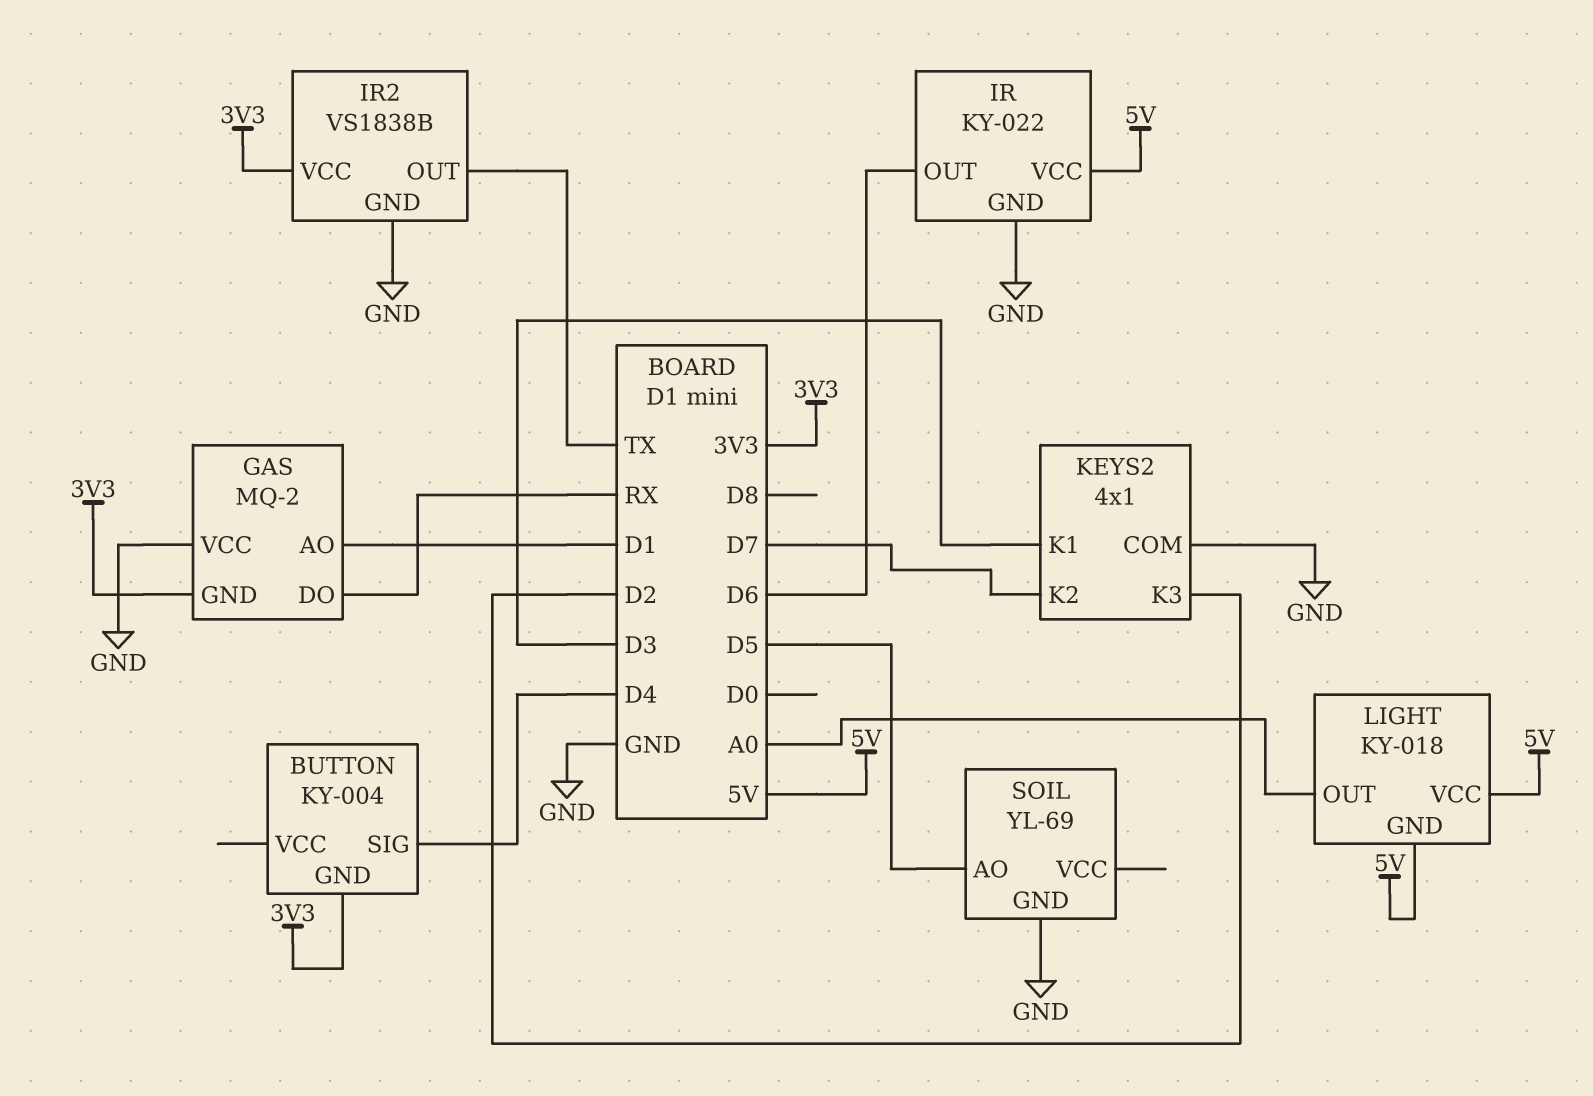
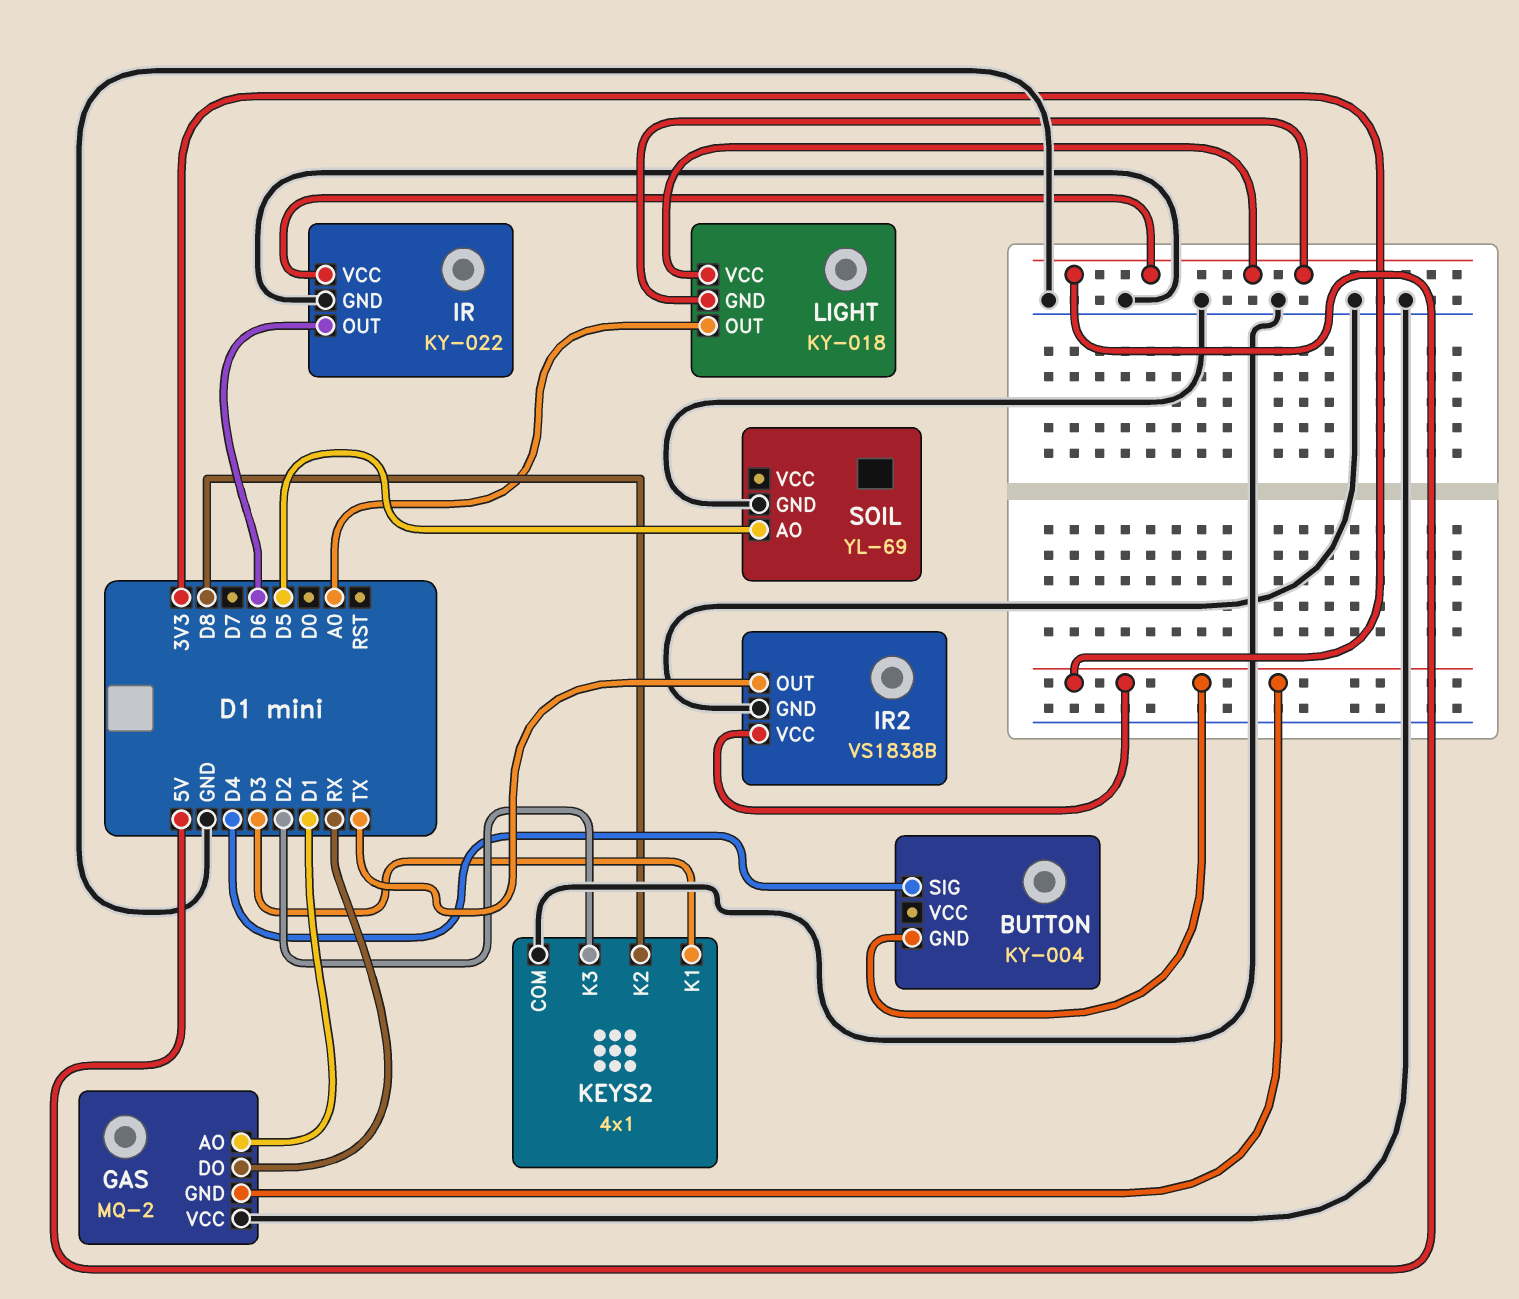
KEYS2 pin K2: D7 -> D8

